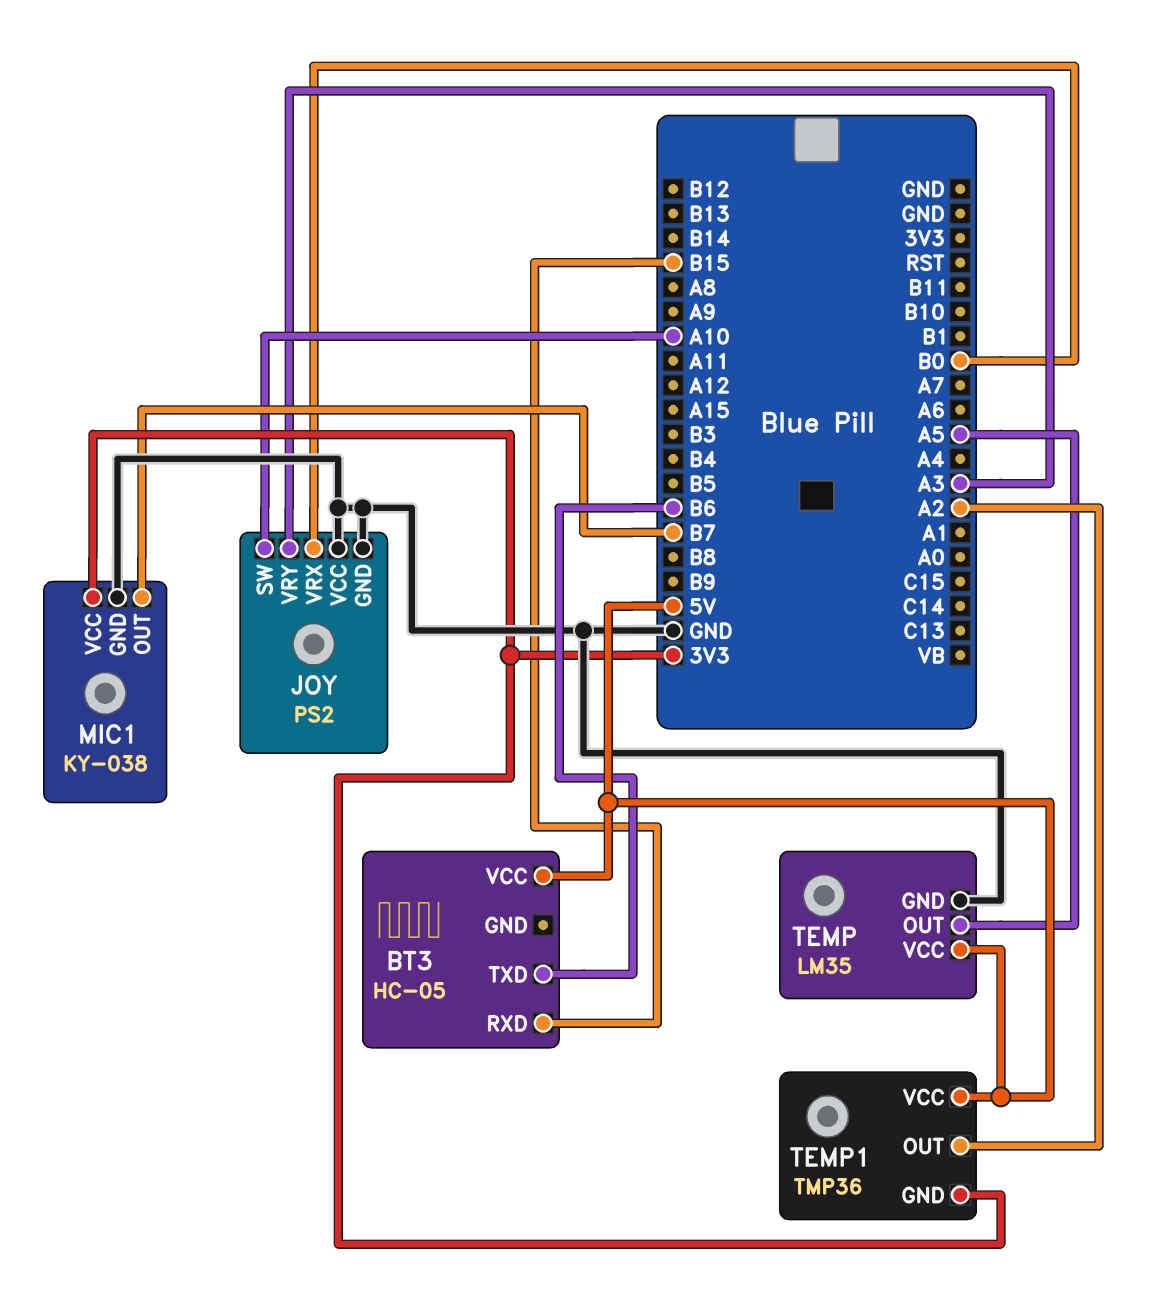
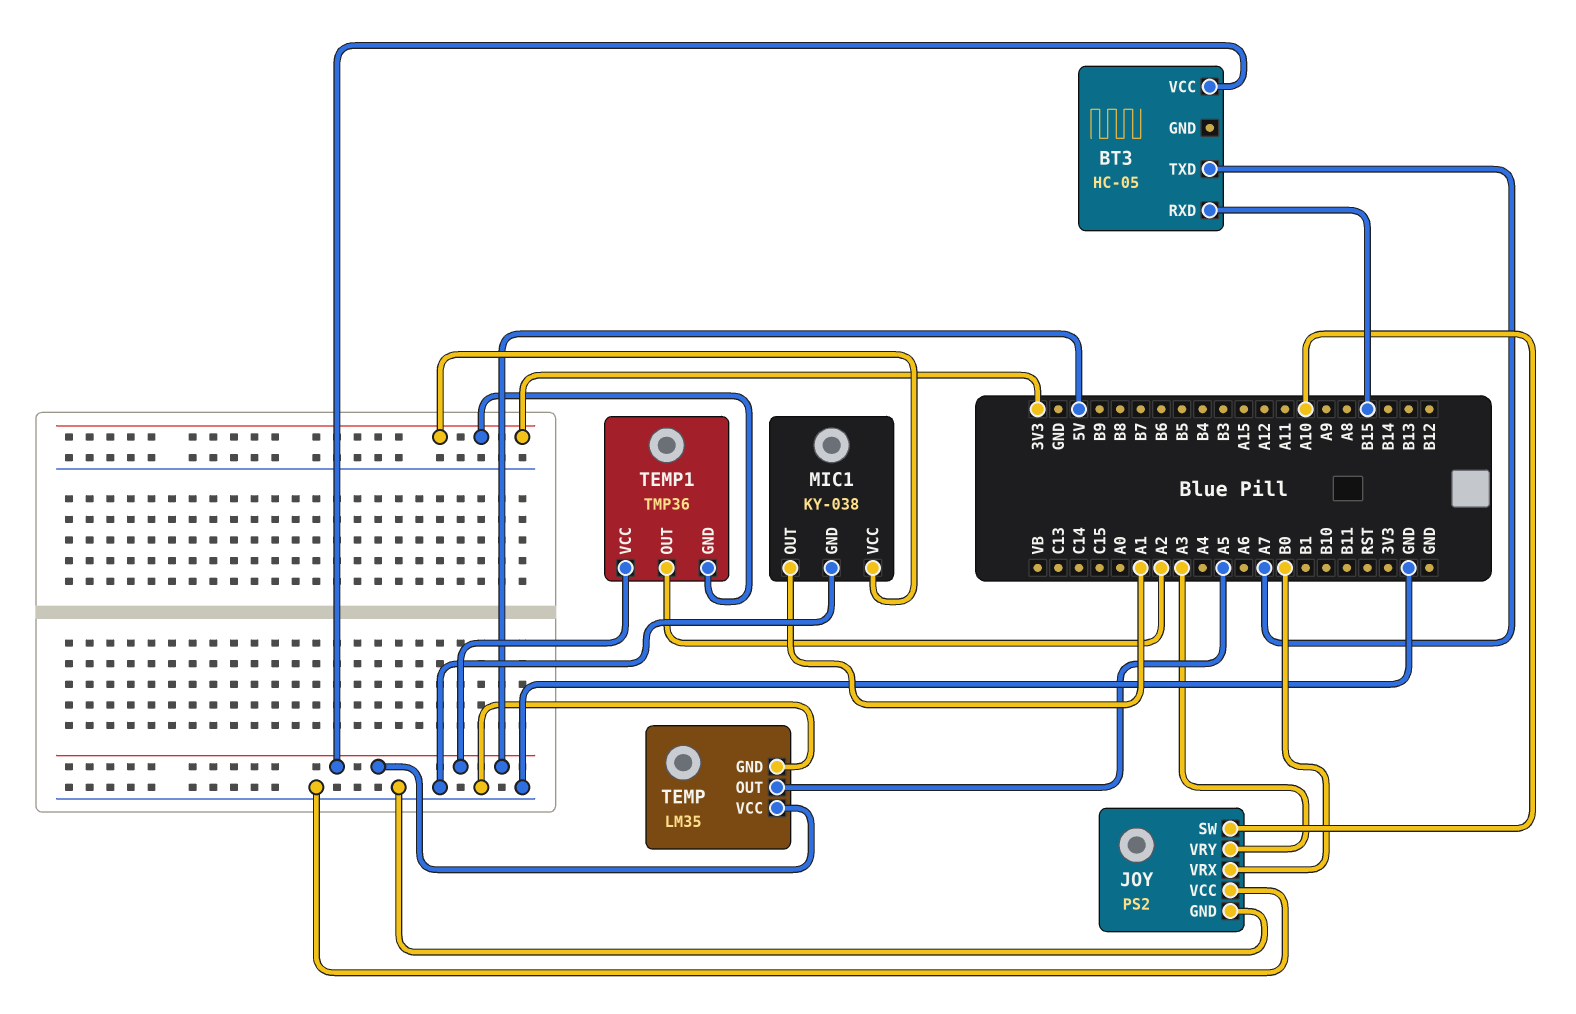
BT3 pin TXD: B6 -> A7
MIC1 pin OUT: B7 -> A1

